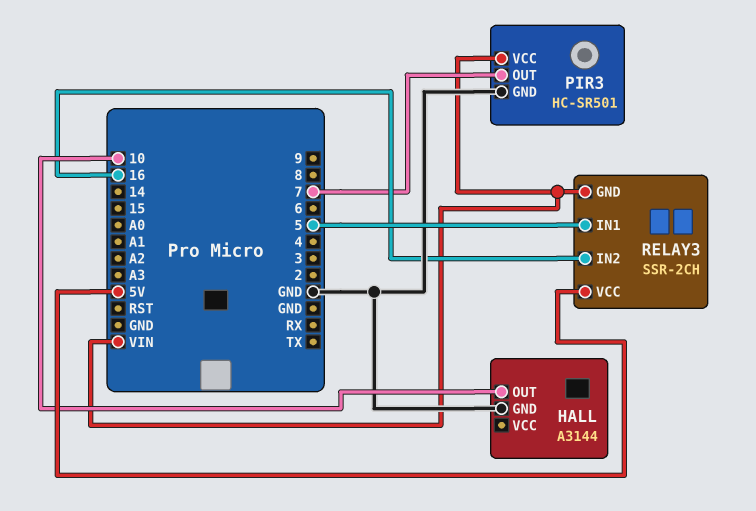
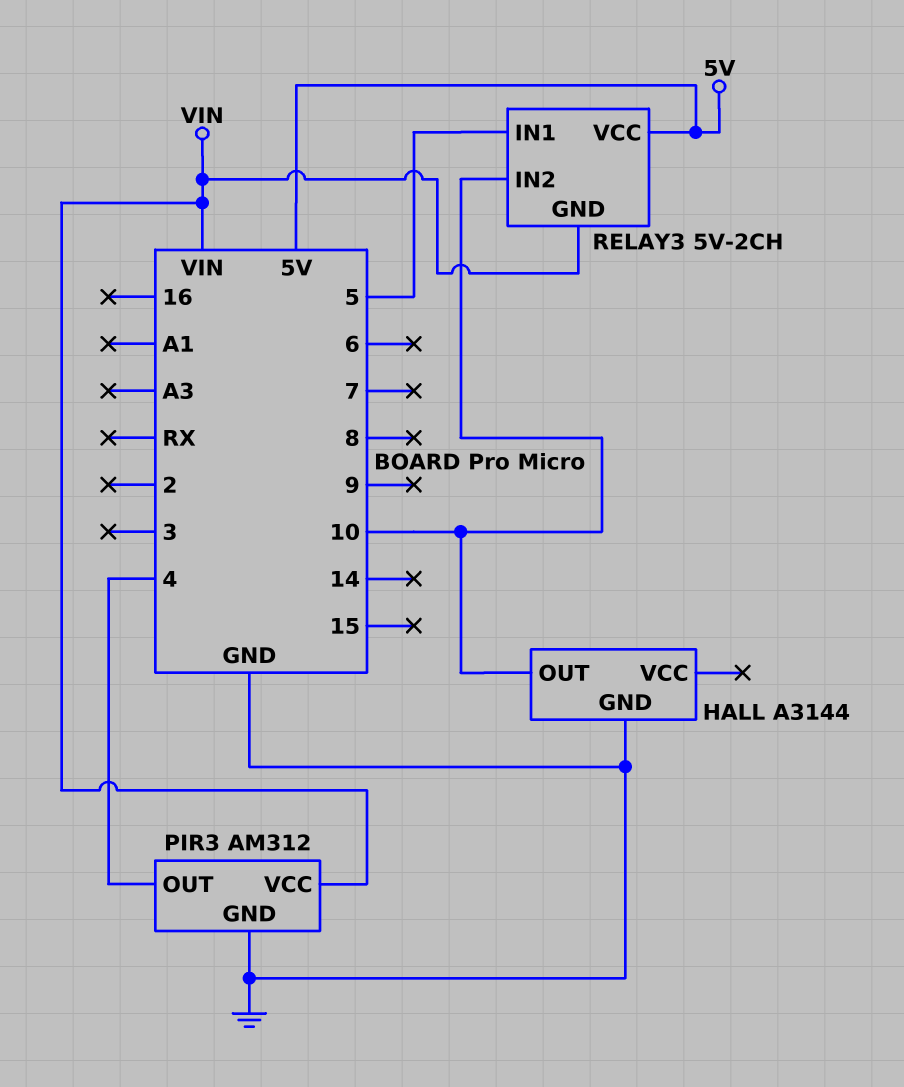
PIR3: HC-SR501 -> AM312
PIR3 pin OUT: 7 -> 4
RELAY3: SSR-2CH -> 5V-2CH
RELAY3 pin IN2: 16 -> 10

